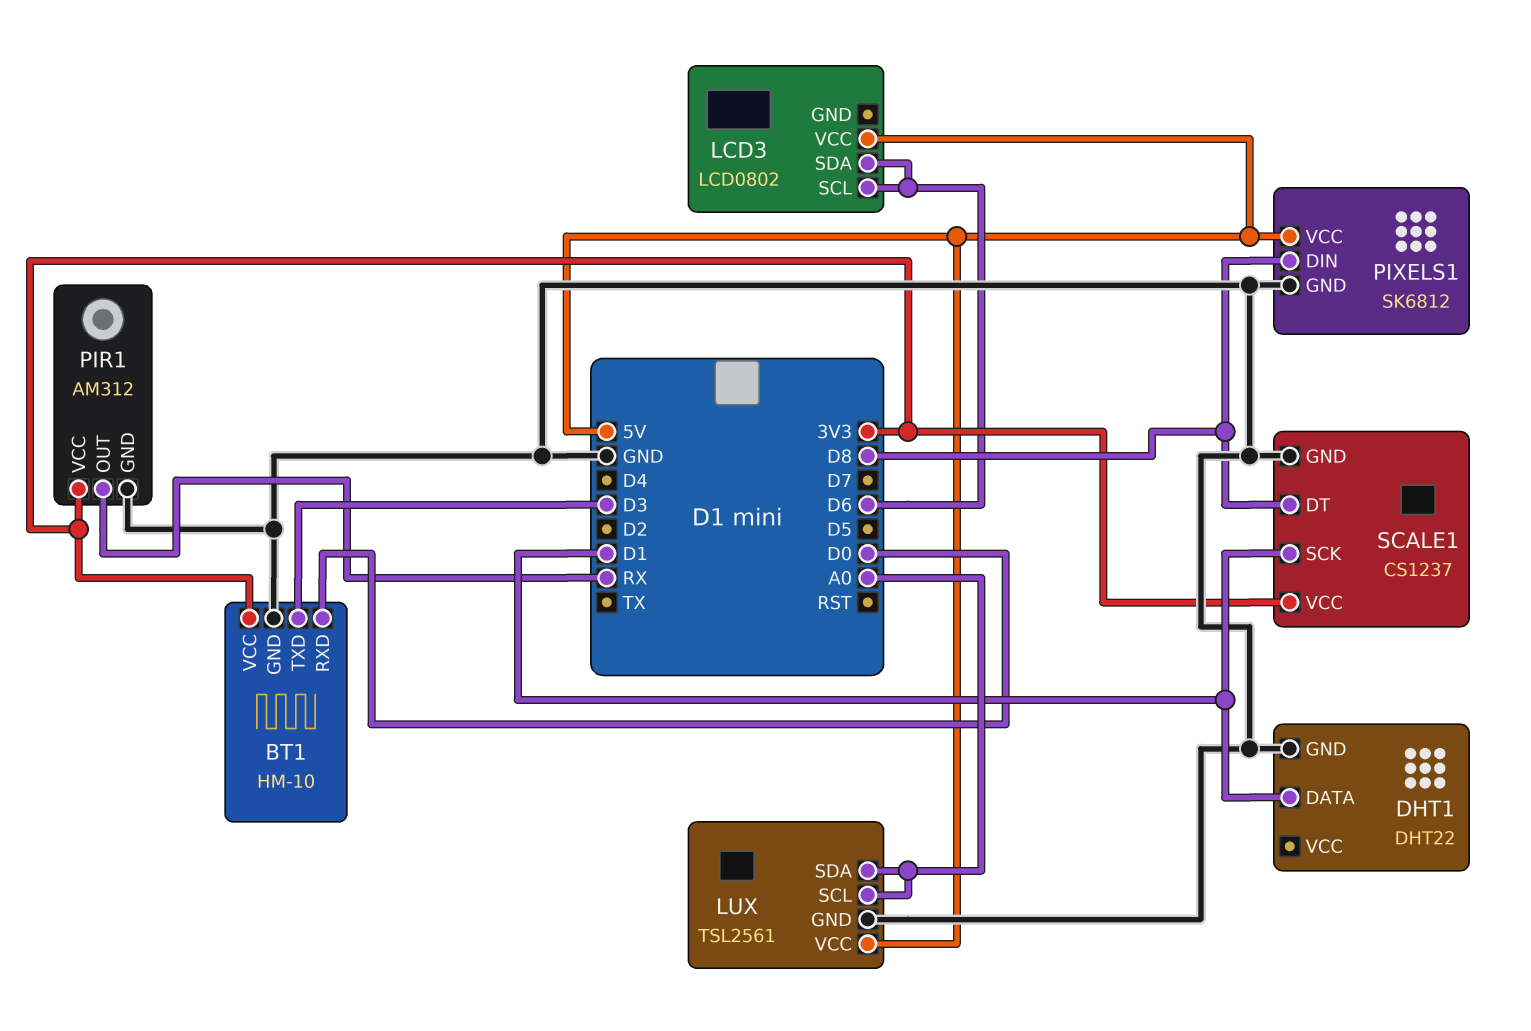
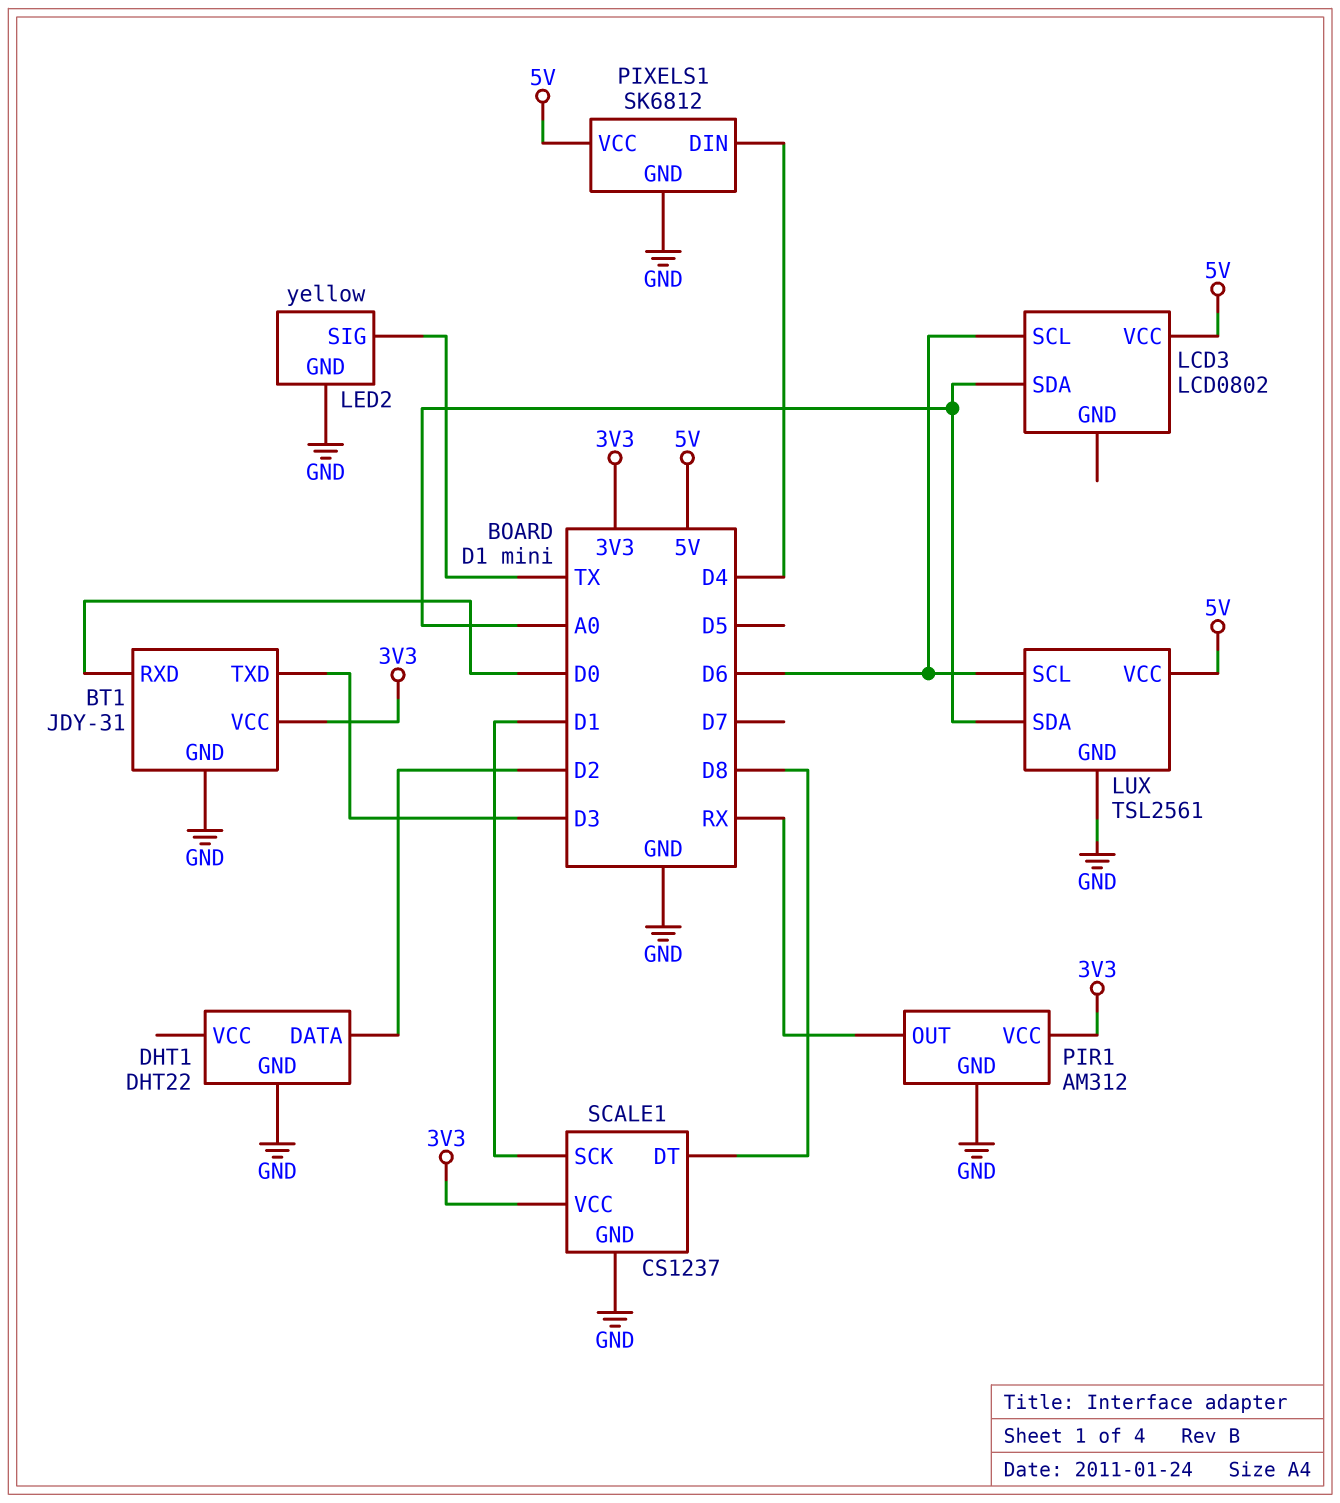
BT1: HM-10 -> JDY-31
DHT1 pin DATA: D1 -> D2
LCD3 pin SDA: D6 -> A0
LED2: none -> yellow
LED2 pin GND: none -> GND
LED2 pin SIG: none -> TX
LUX pin SCL: A0 -> D6
PIXELS1 pin DIN: D8 -> D4

